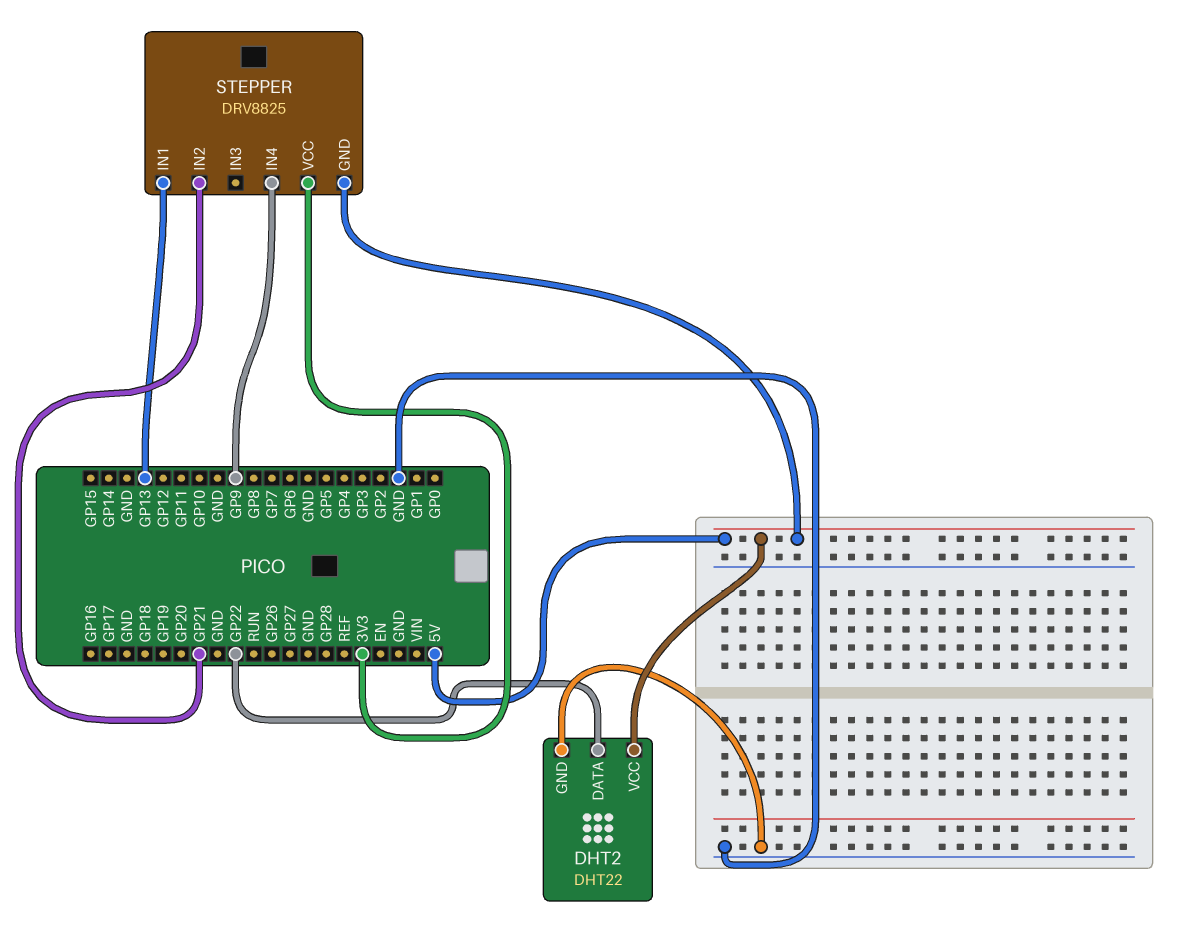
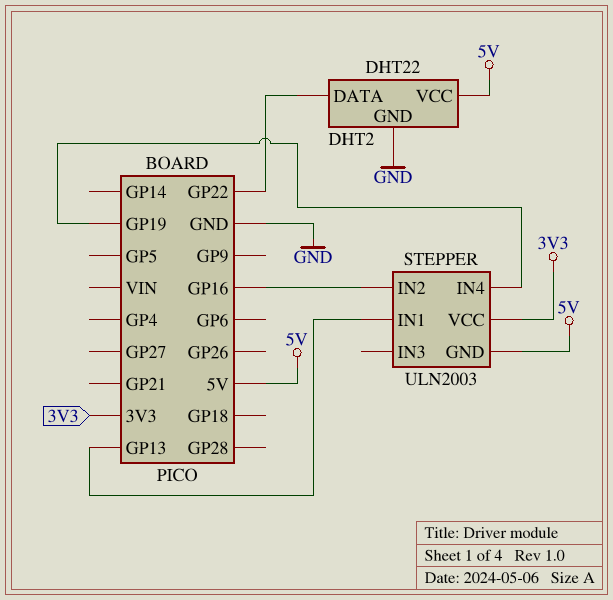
STEPPER: DRV8825 -> ULN2003
STEPPER pin IN2: GP21 -> GP16
STEPPER pin IN4: GP9 -> GP19

